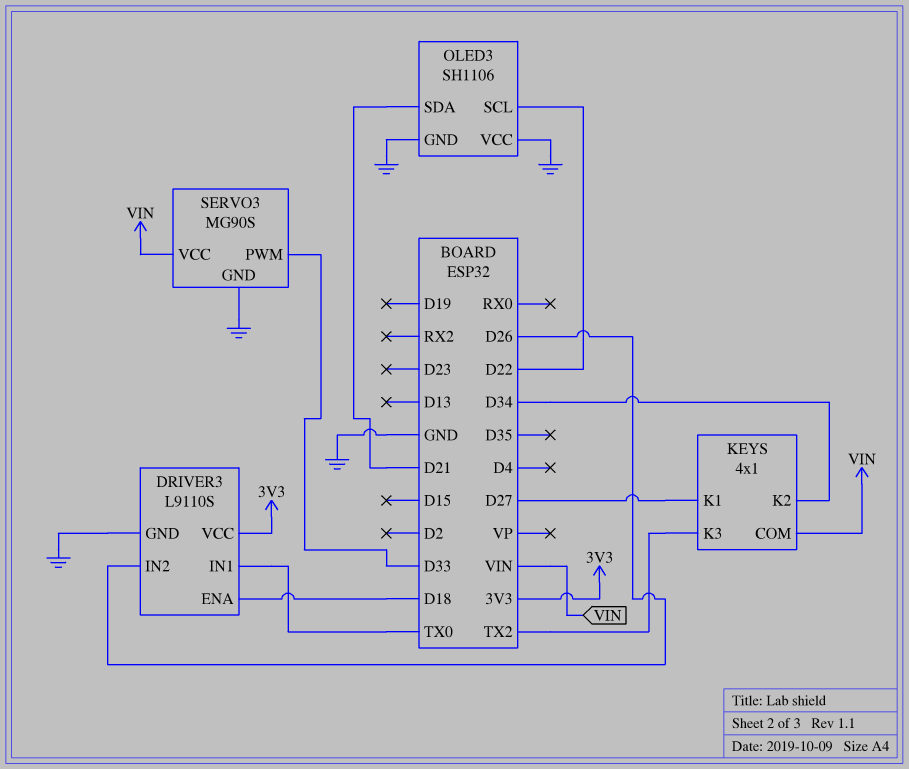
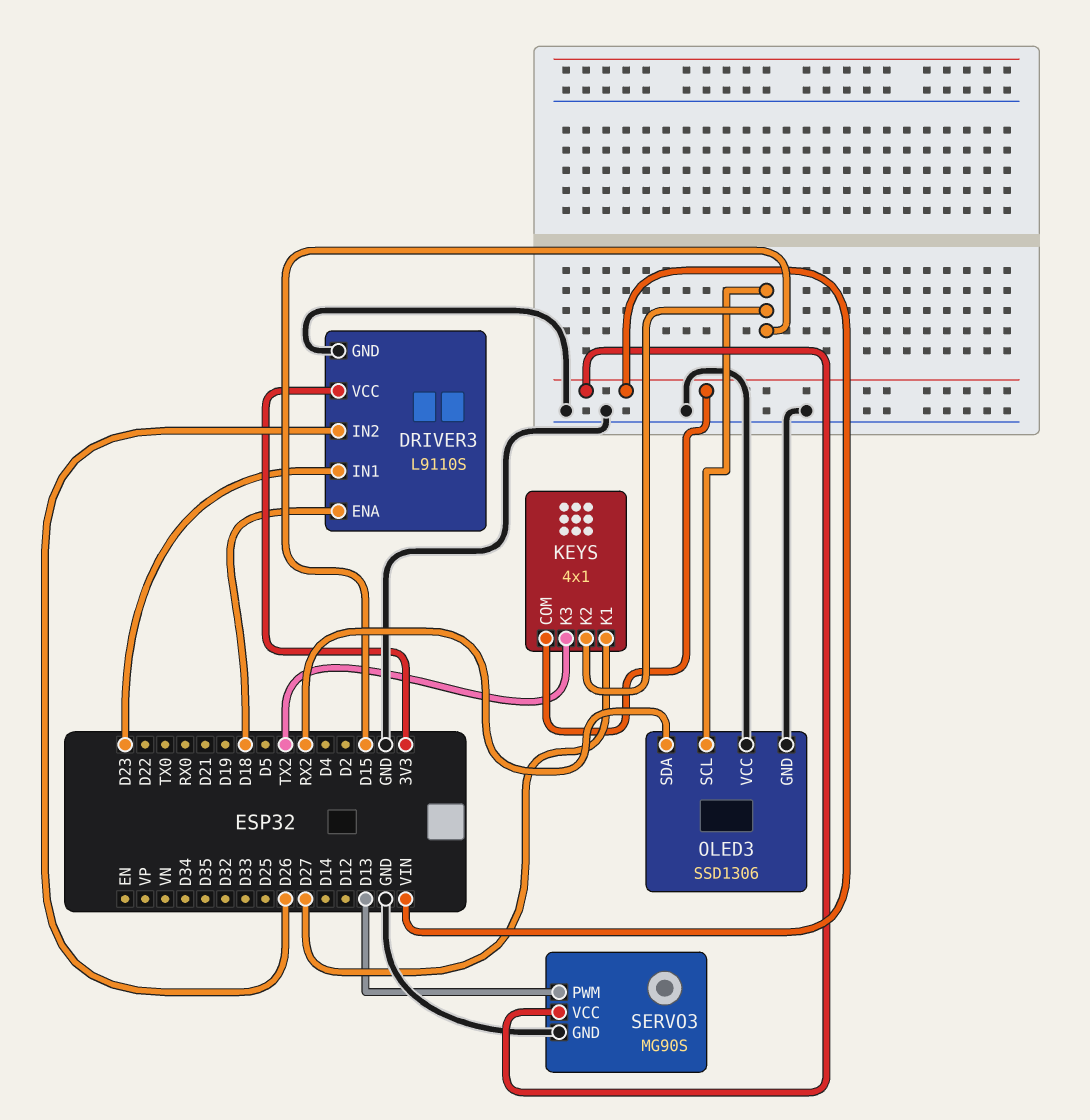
DRIVER3 pin IN1: TX0 -> D23
KEYS pin K2: D34 -> D15
OLED3: SH1106 -> SSD1306
OLED3 pin SCL: D22 -> D15
OLED3 pin SDA: D21 -> RX2
SERVO3 pin PWM: D33 -> D13

